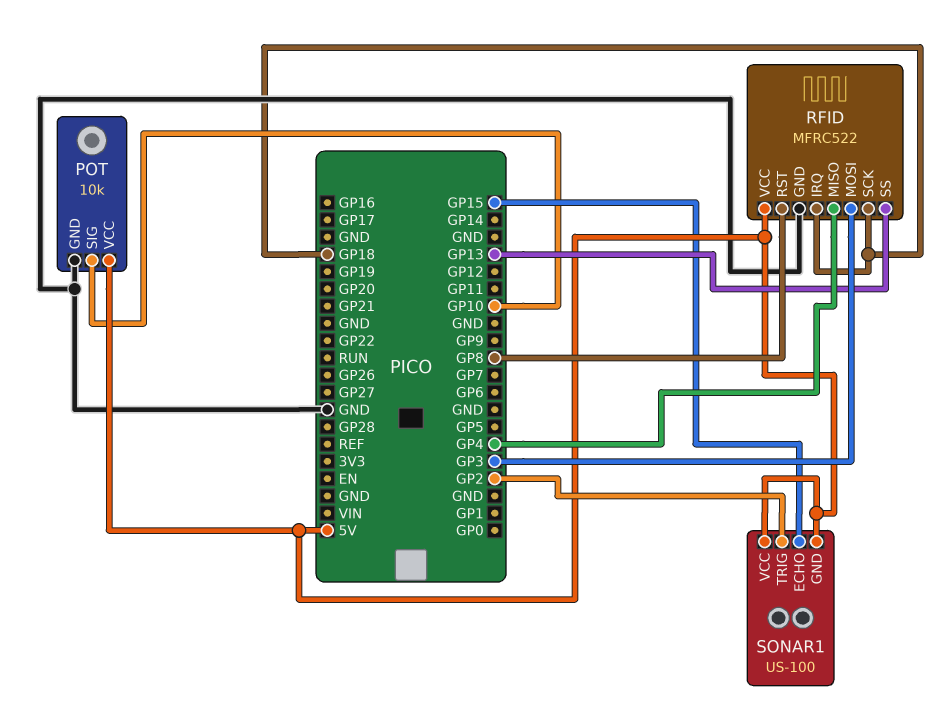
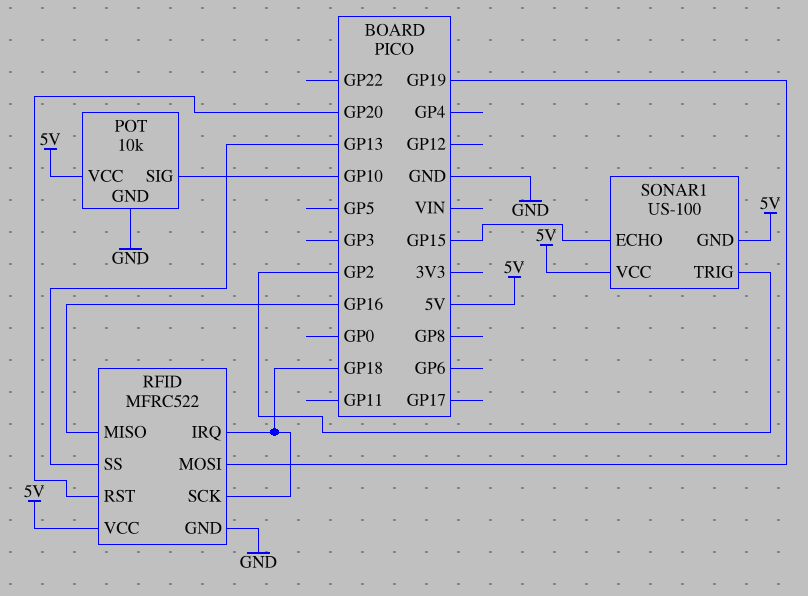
RFID pin MISO: GP4 -> GP16
RFID pin MOSI: GP3 -> GP19
RFID pin RST: GP8 -> GP20

